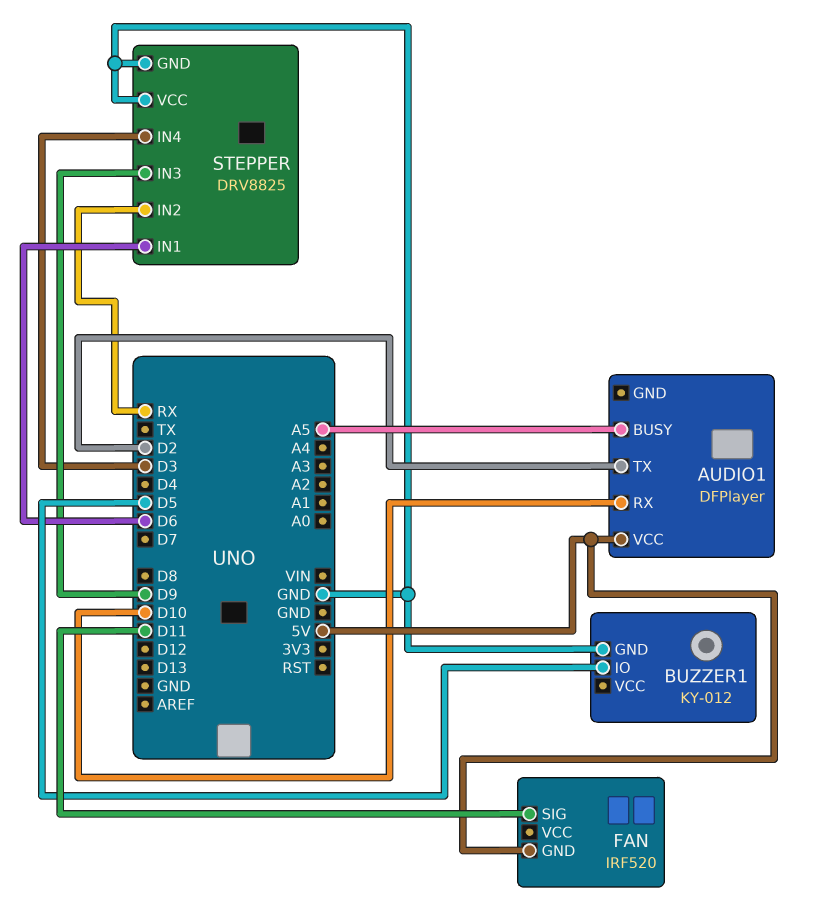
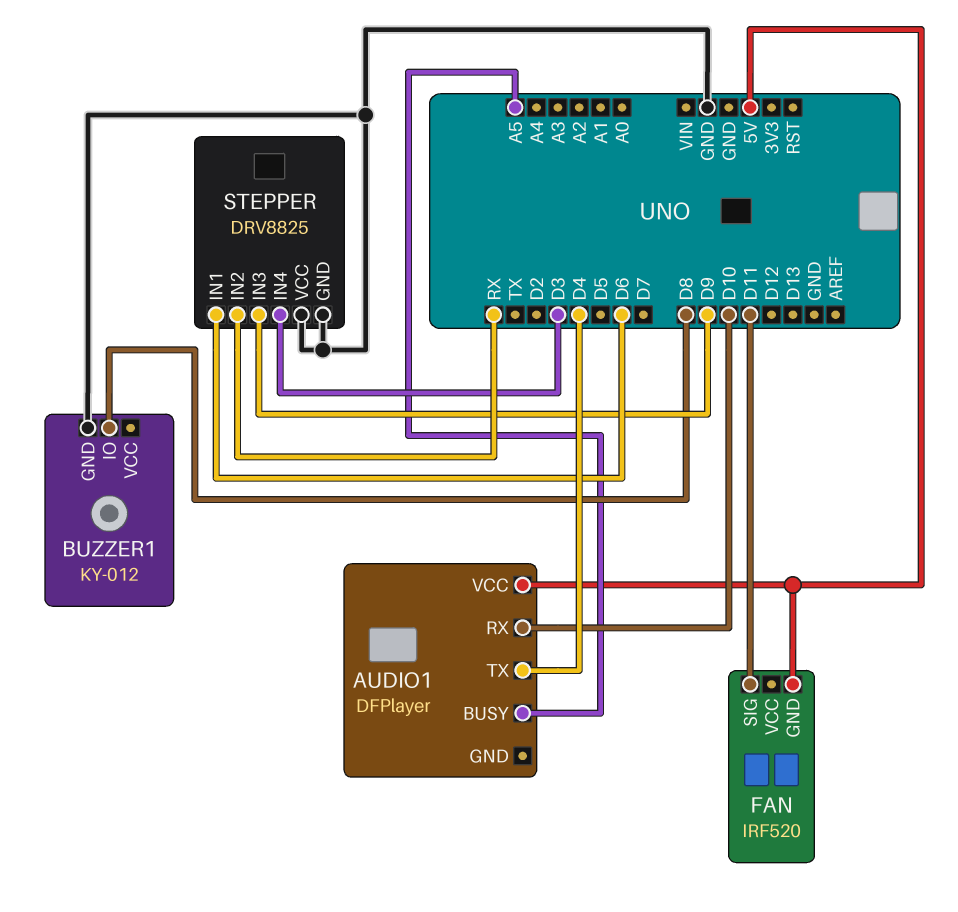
AUDIO1 pin TX: D2 -> D4
BUZZER1 pin IO: D5 -> D8

